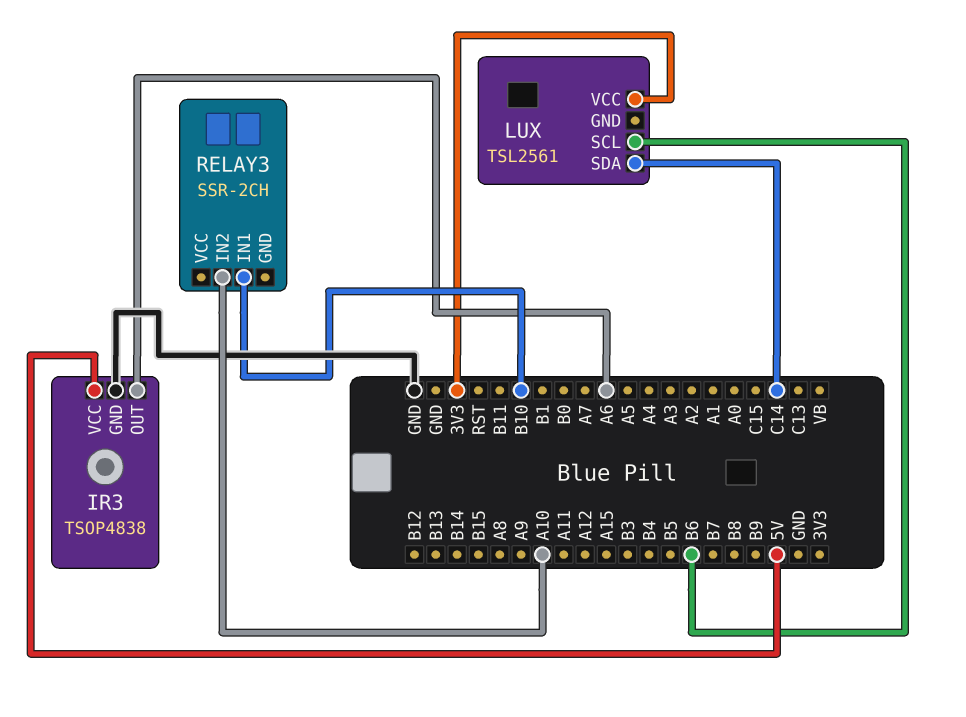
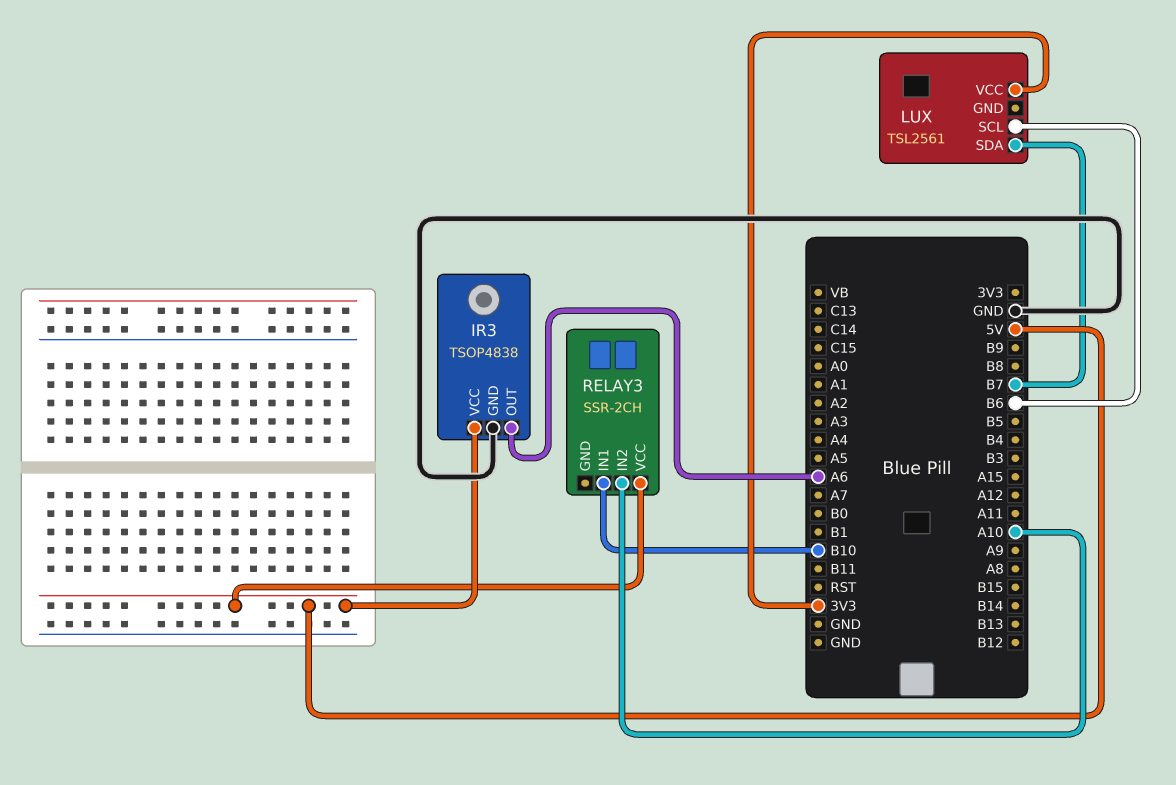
LUX pin SDA: C14 -> B7
RELAY3 pin VCC: none -> 5V

